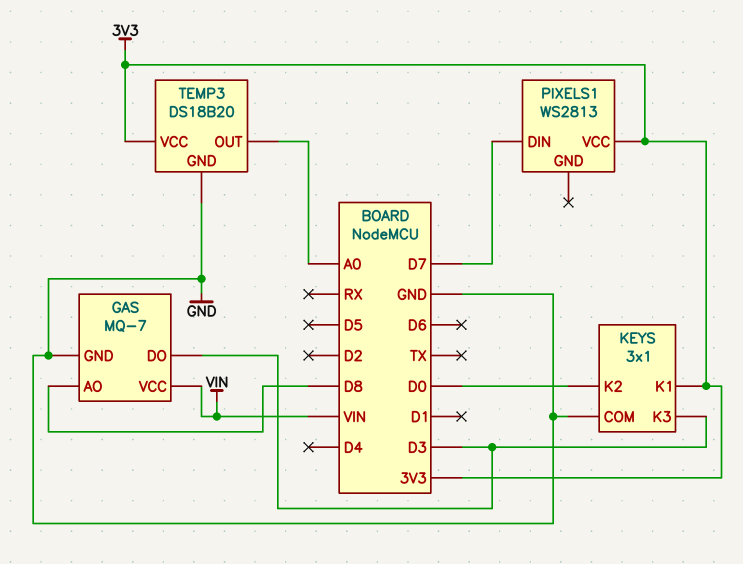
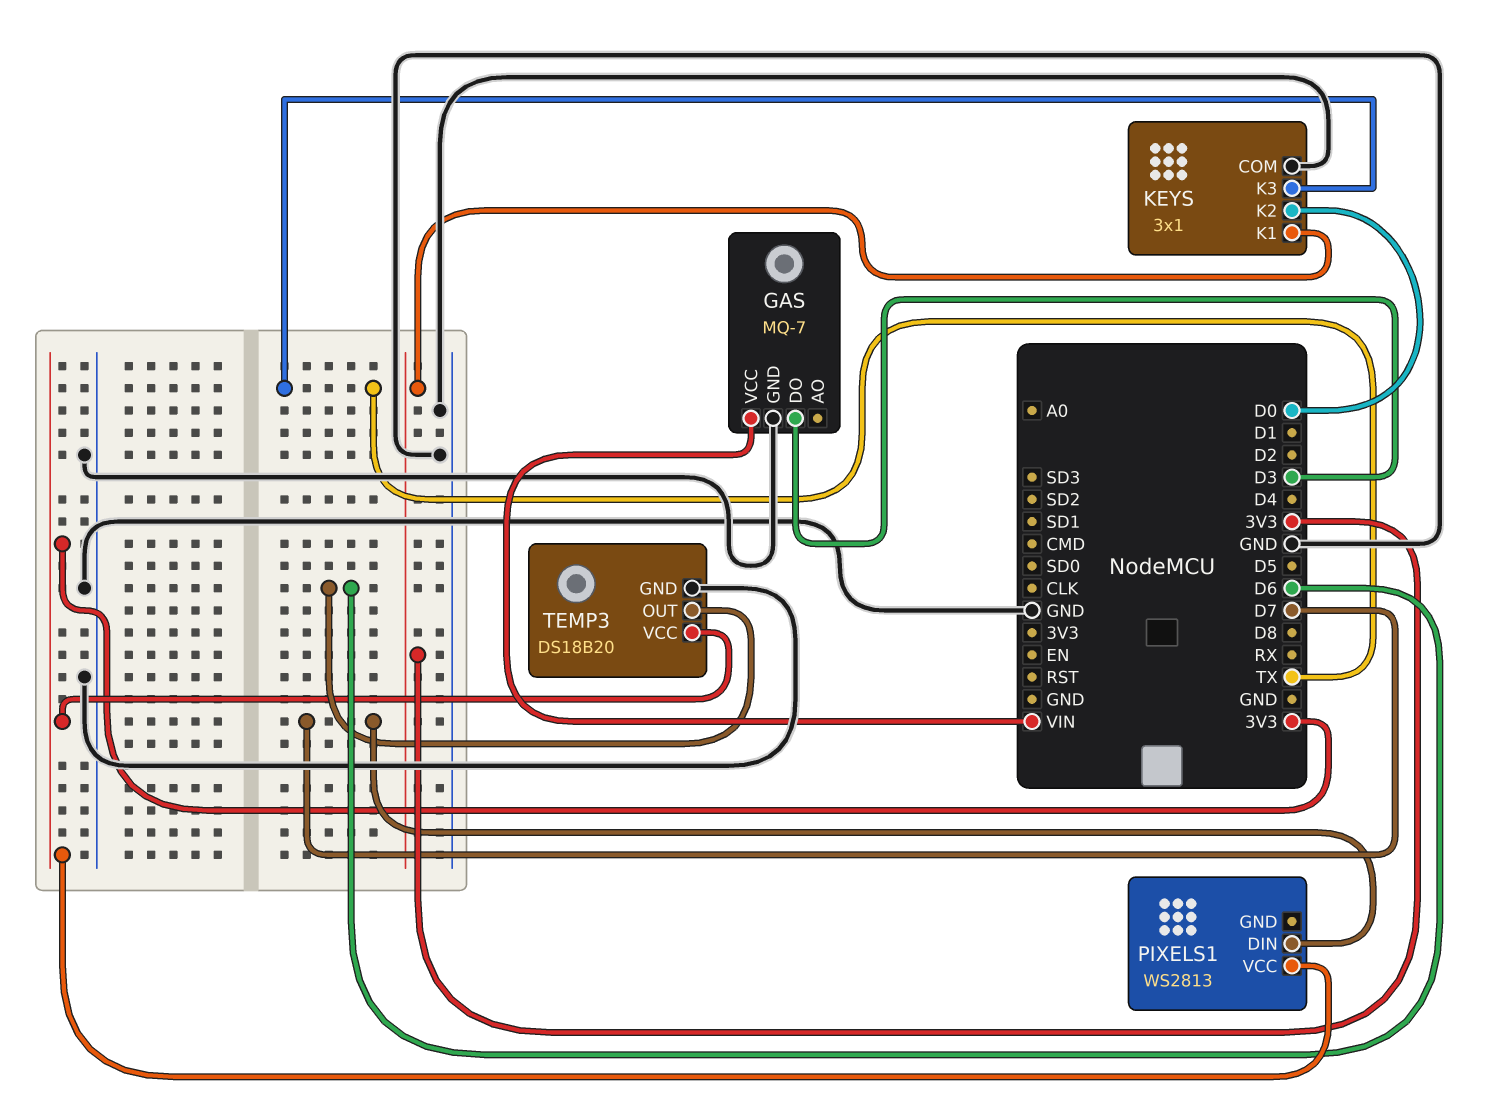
GAS pin AO: D8 -> none
KEYS pin K3: D3 -> TX
TEMP3 pin OUT: A0 -> D6

